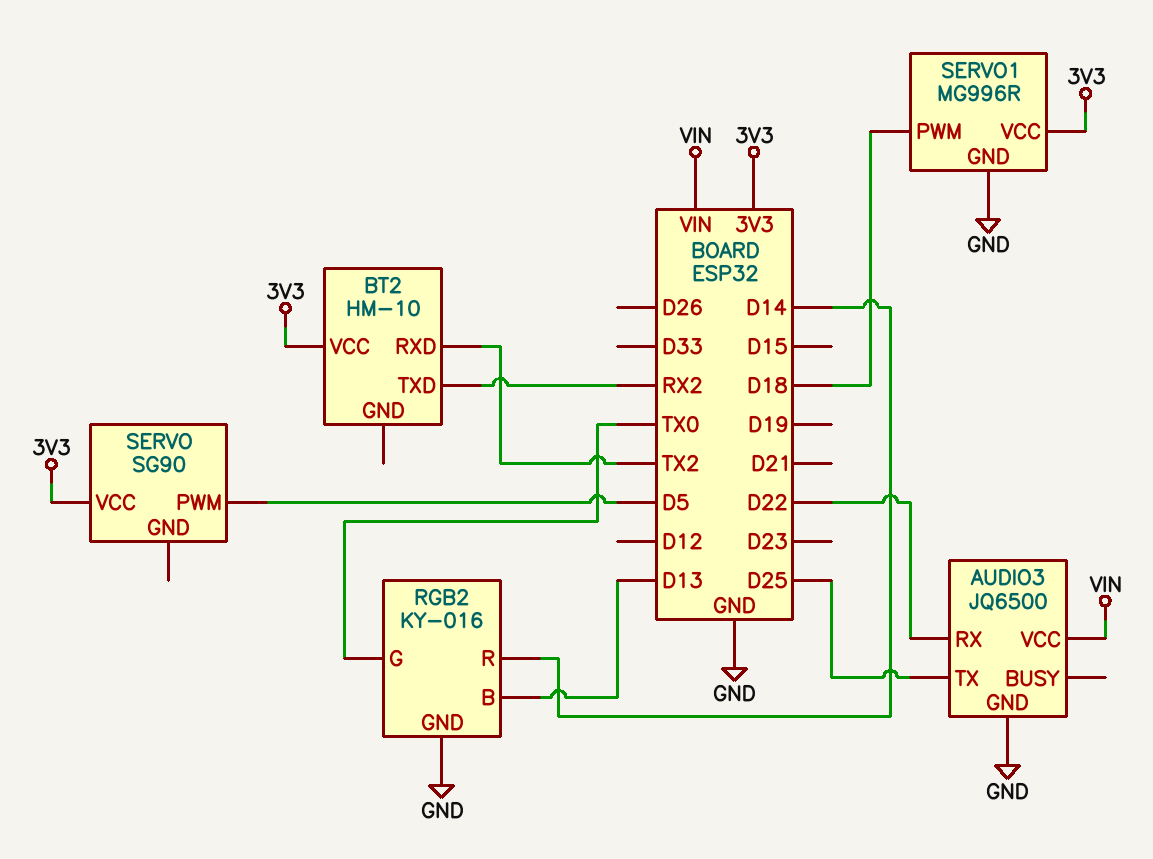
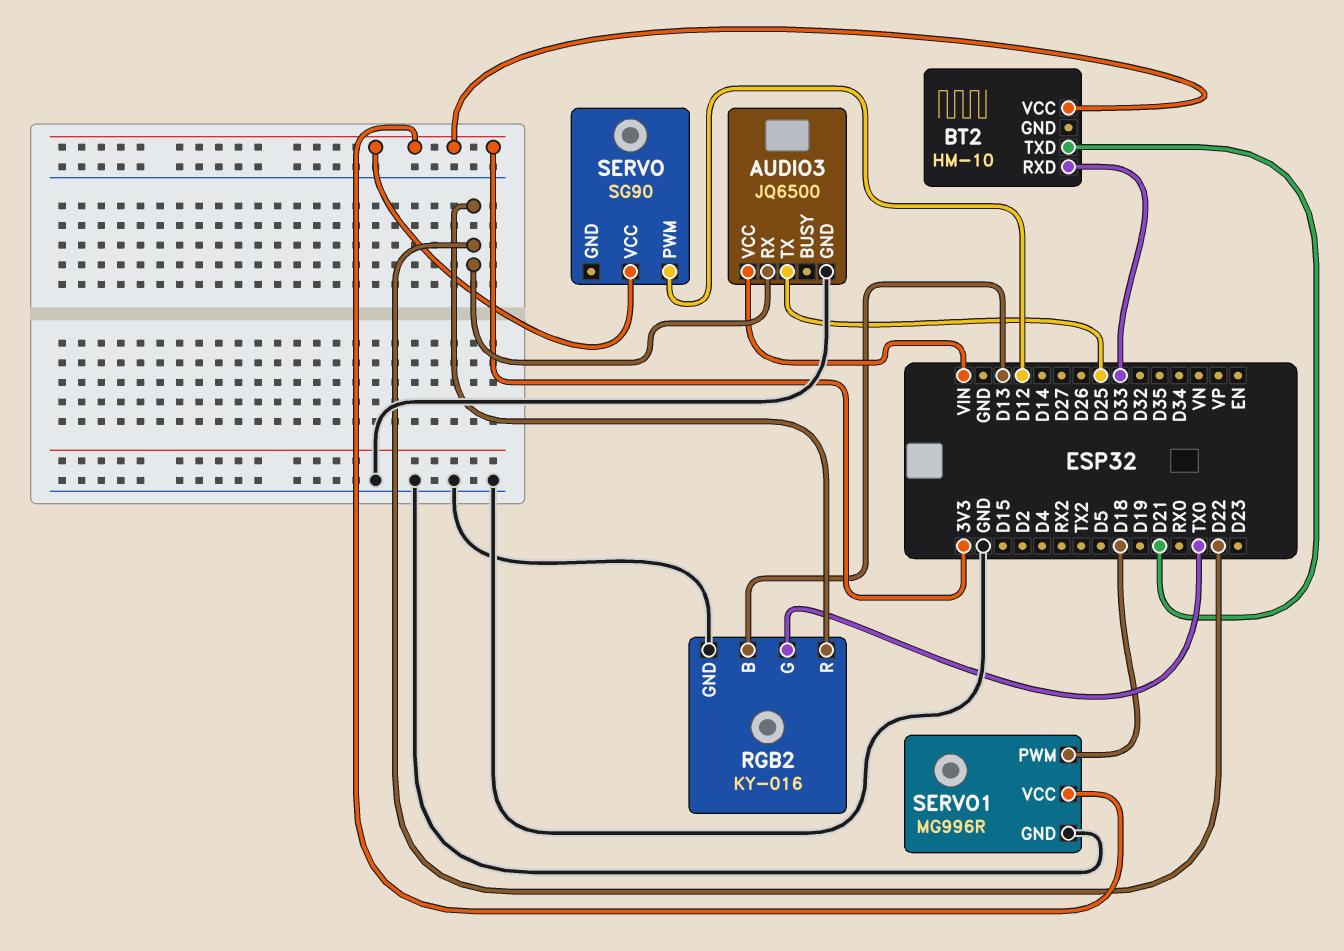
BT2 pin RXD: TX2 -> D33
BT2 pin TXD: RX2 -> D21
RGB2 pin R: D14 -> D22
SERVO pin PWM: D5 -> D12

